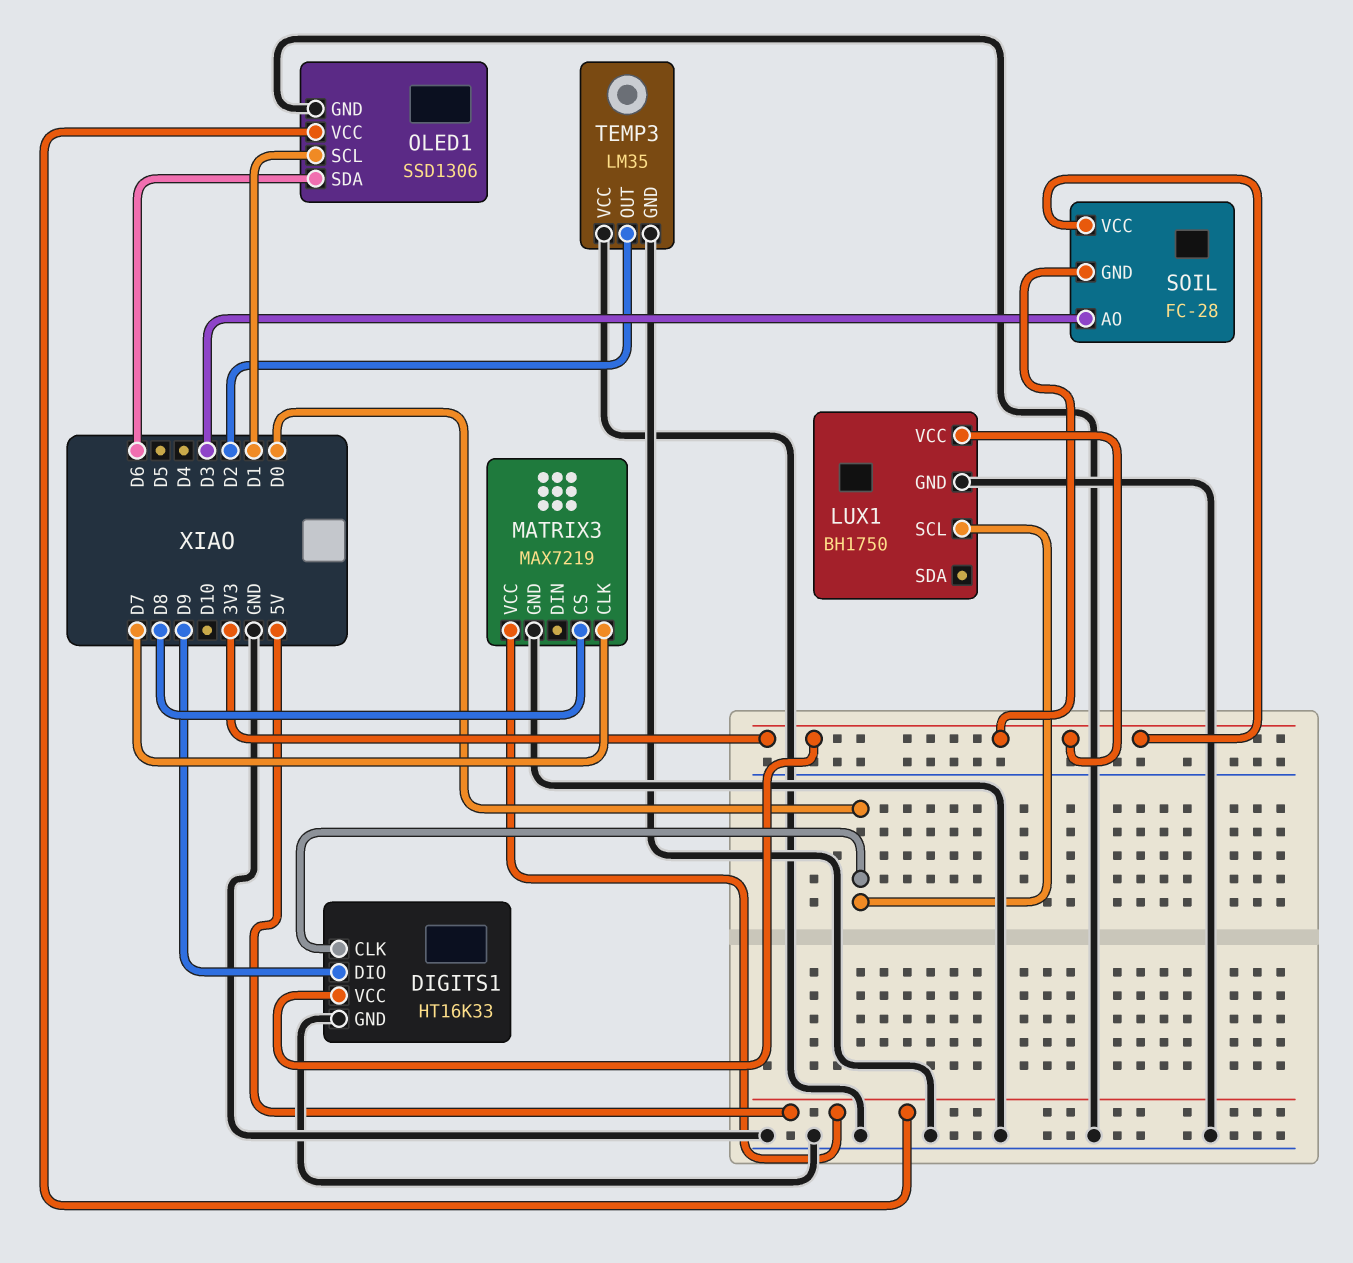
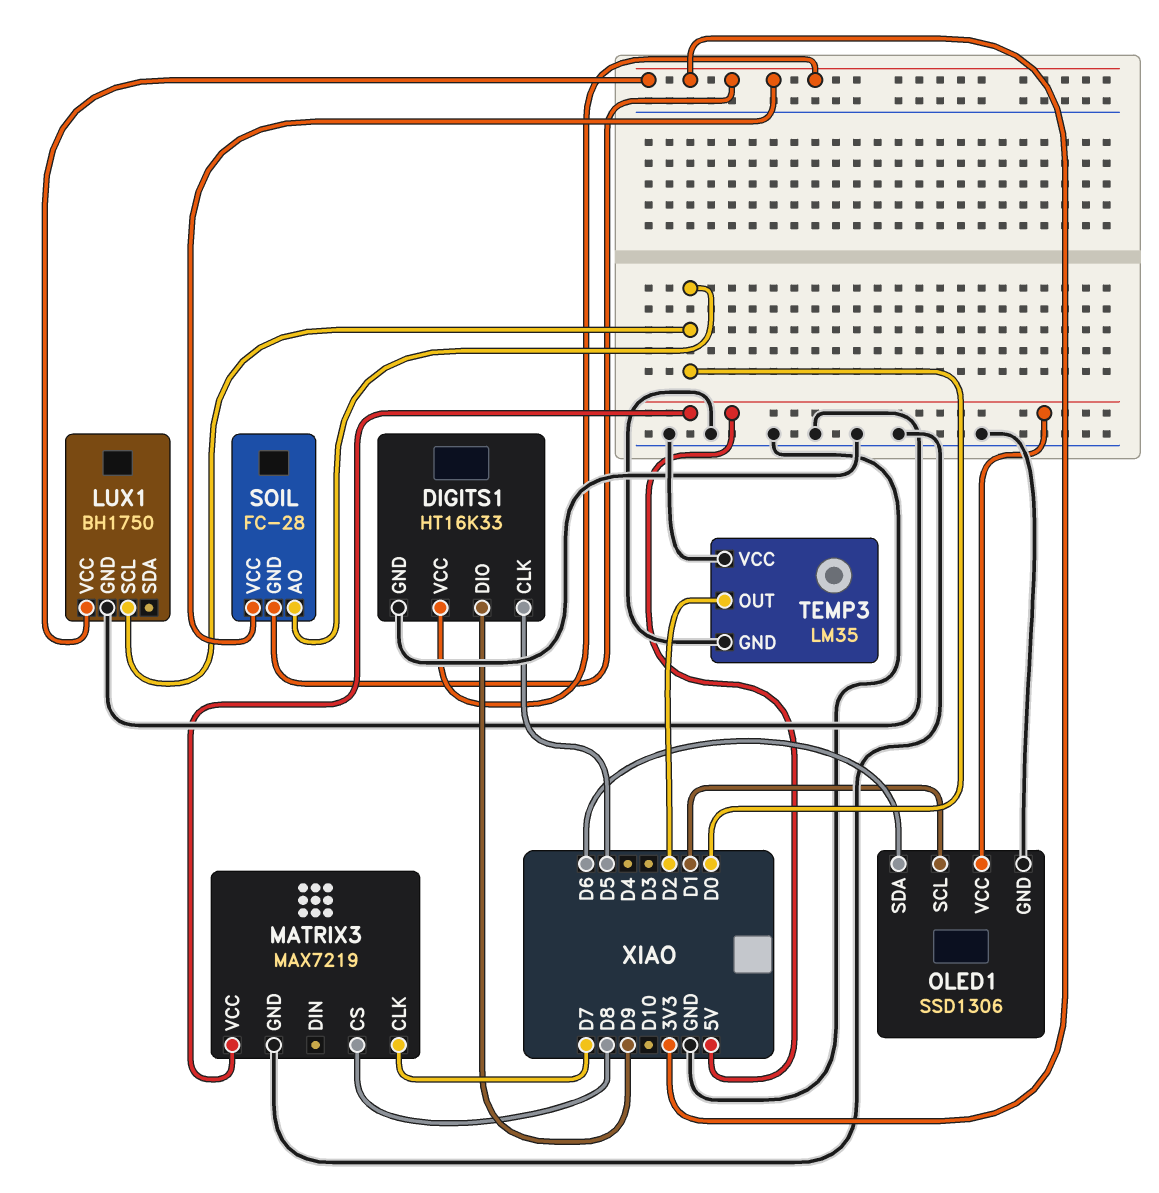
DIGITS1 pin CLK: D0 -> D5
SOIL pin AO: D3 -> D0

